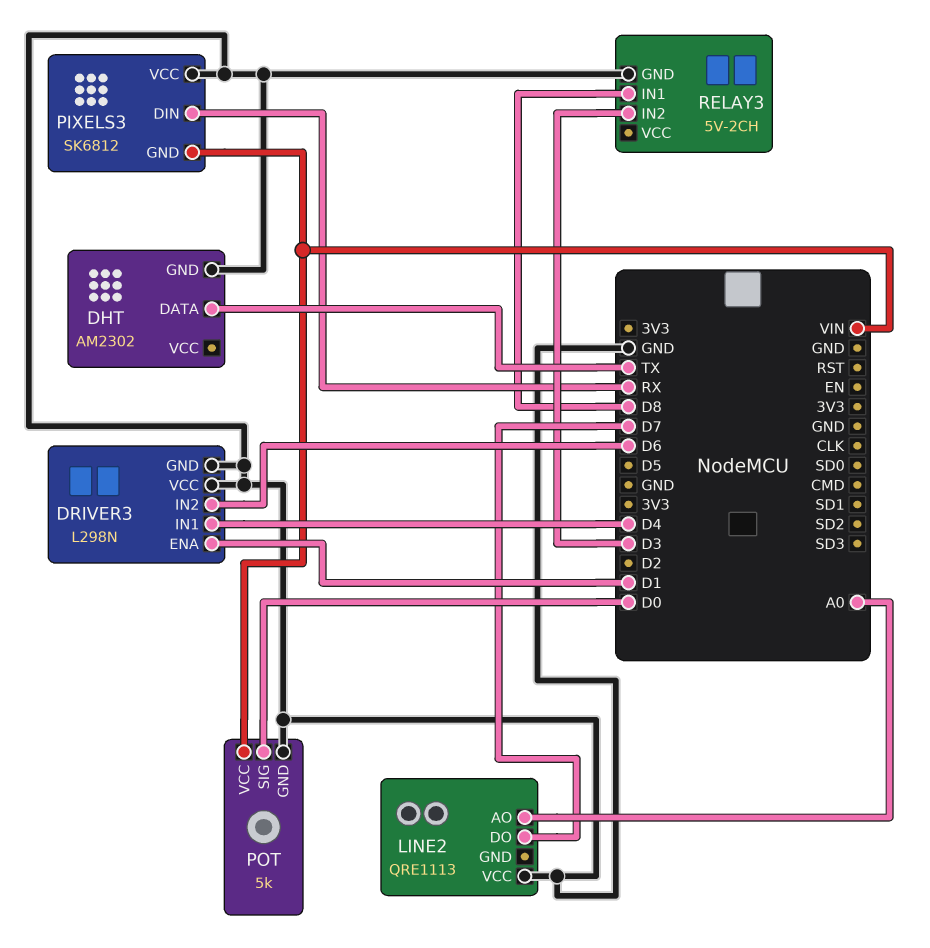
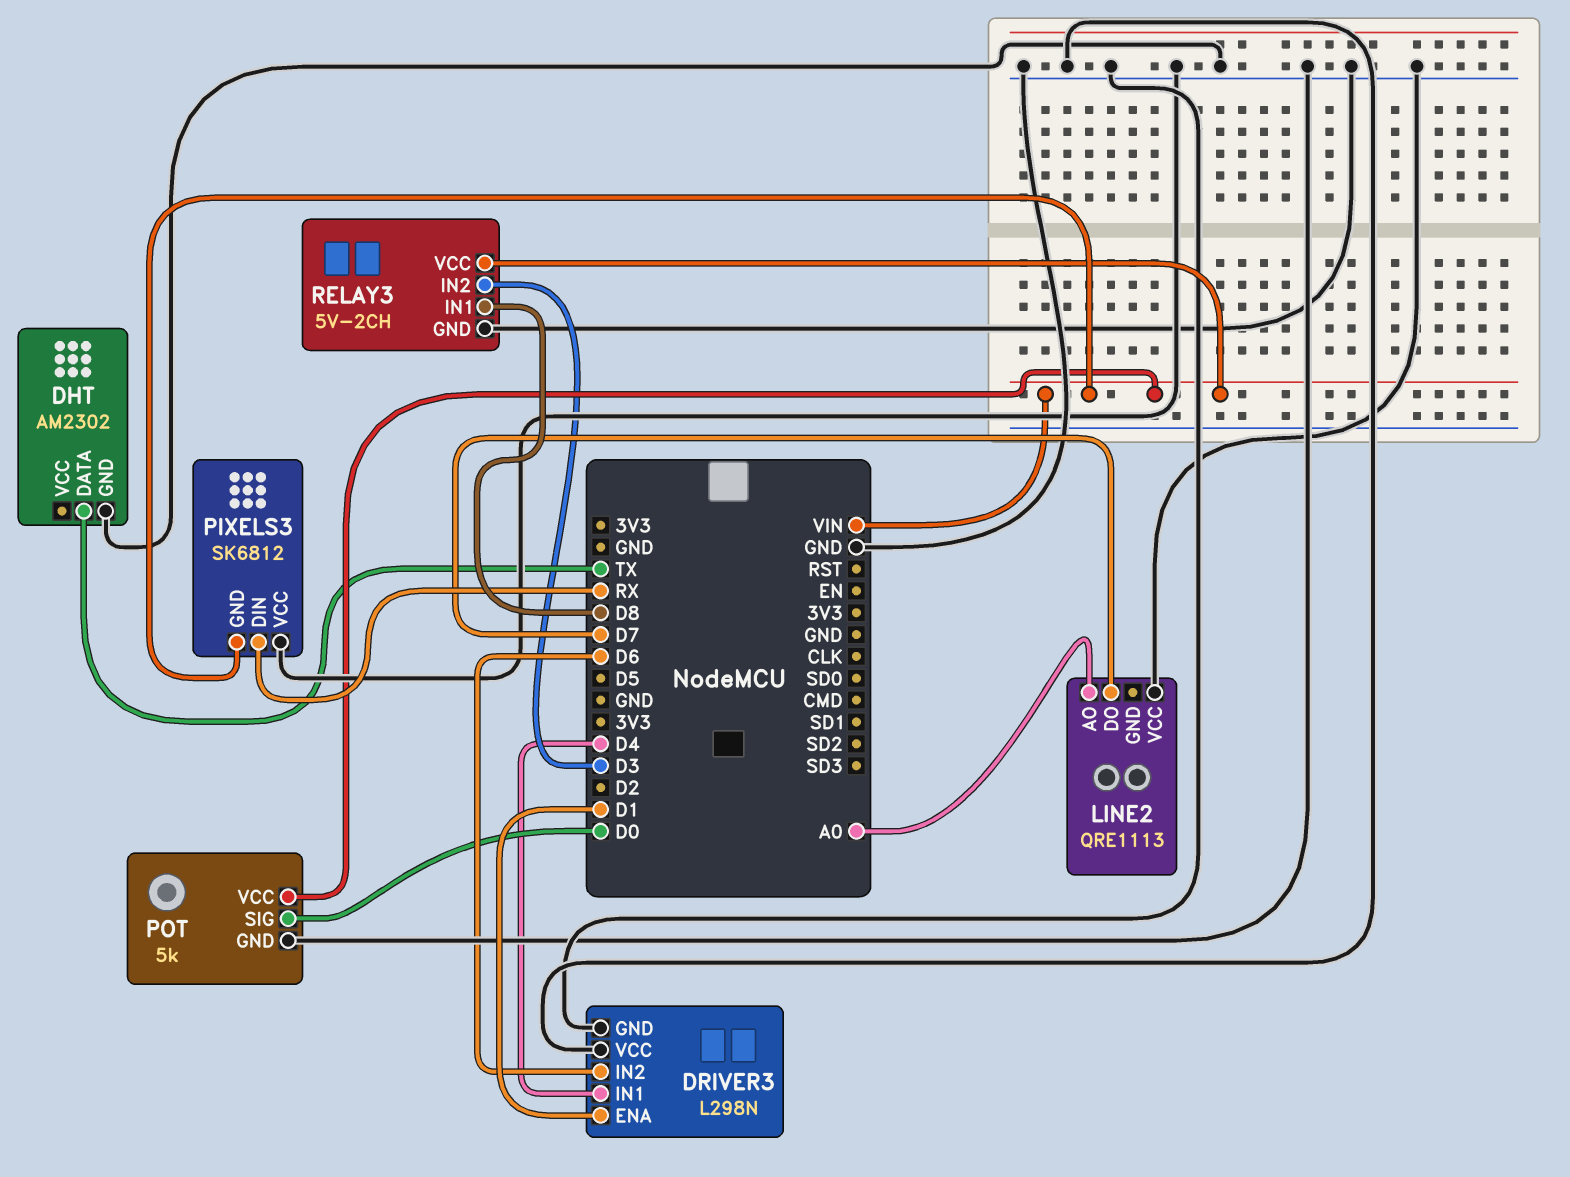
RELAY3 pin VCC: none -> VIN

